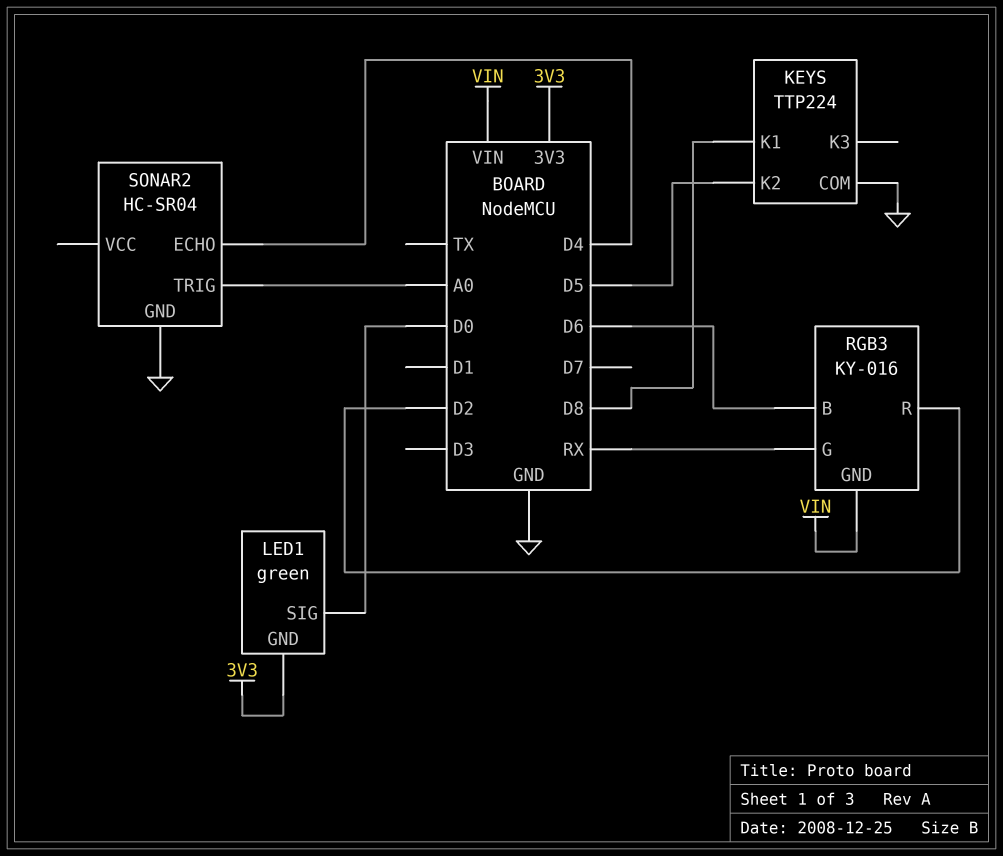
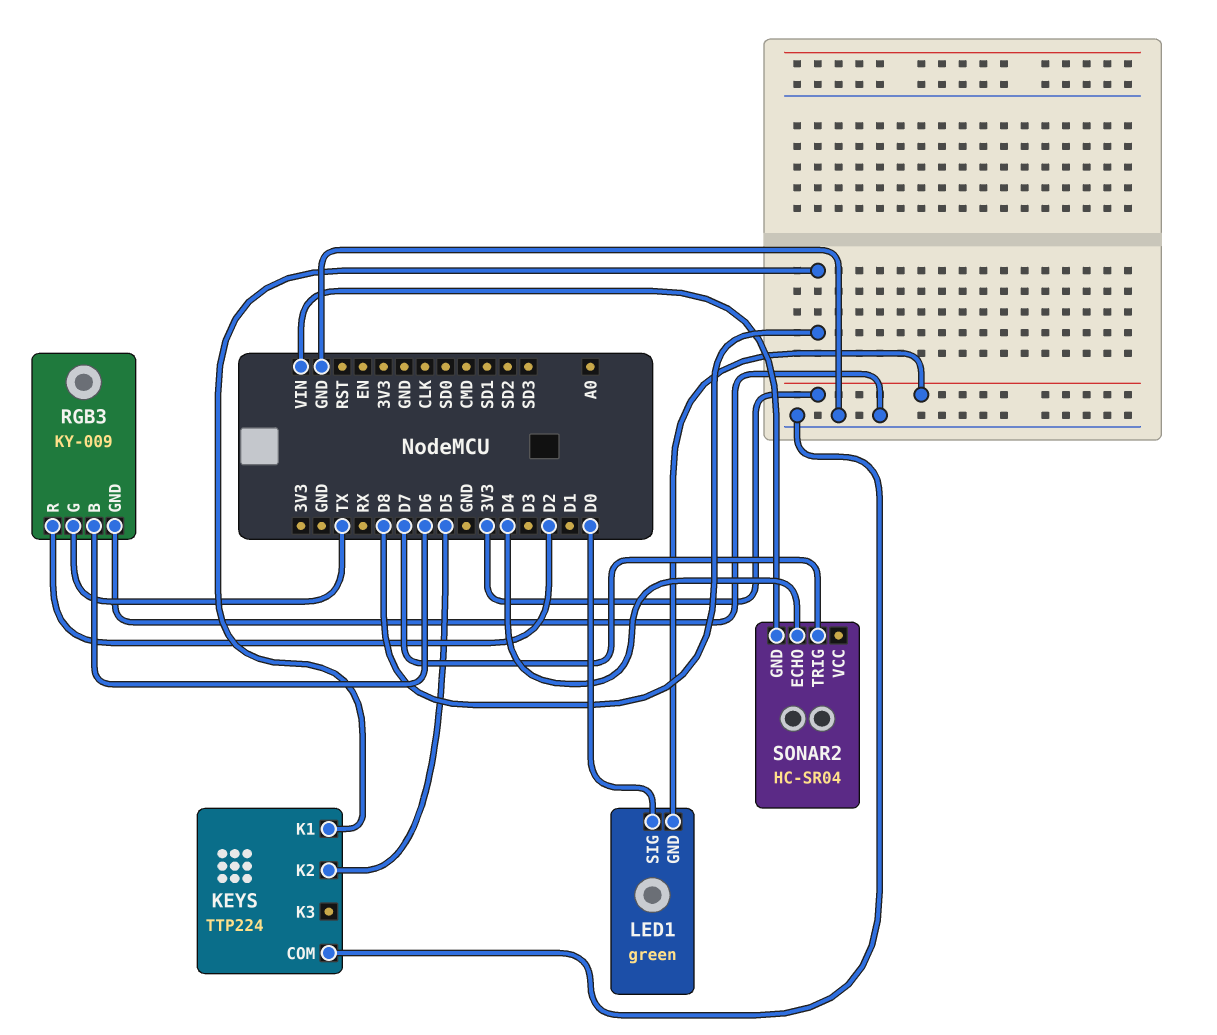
RGB3: KY-016 -> KY-009
RGB3 pin G: RX -> TX
RGB3 pin GND: VIN -> GND
SONAR2 pin GND: GND -> VIN
SONAR2 pin TRIG: A0 -> D7

